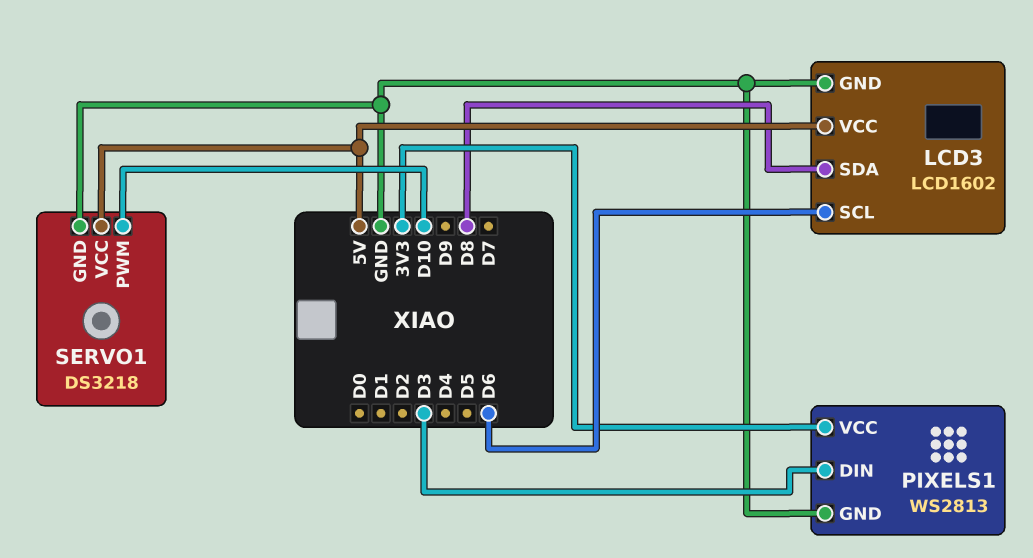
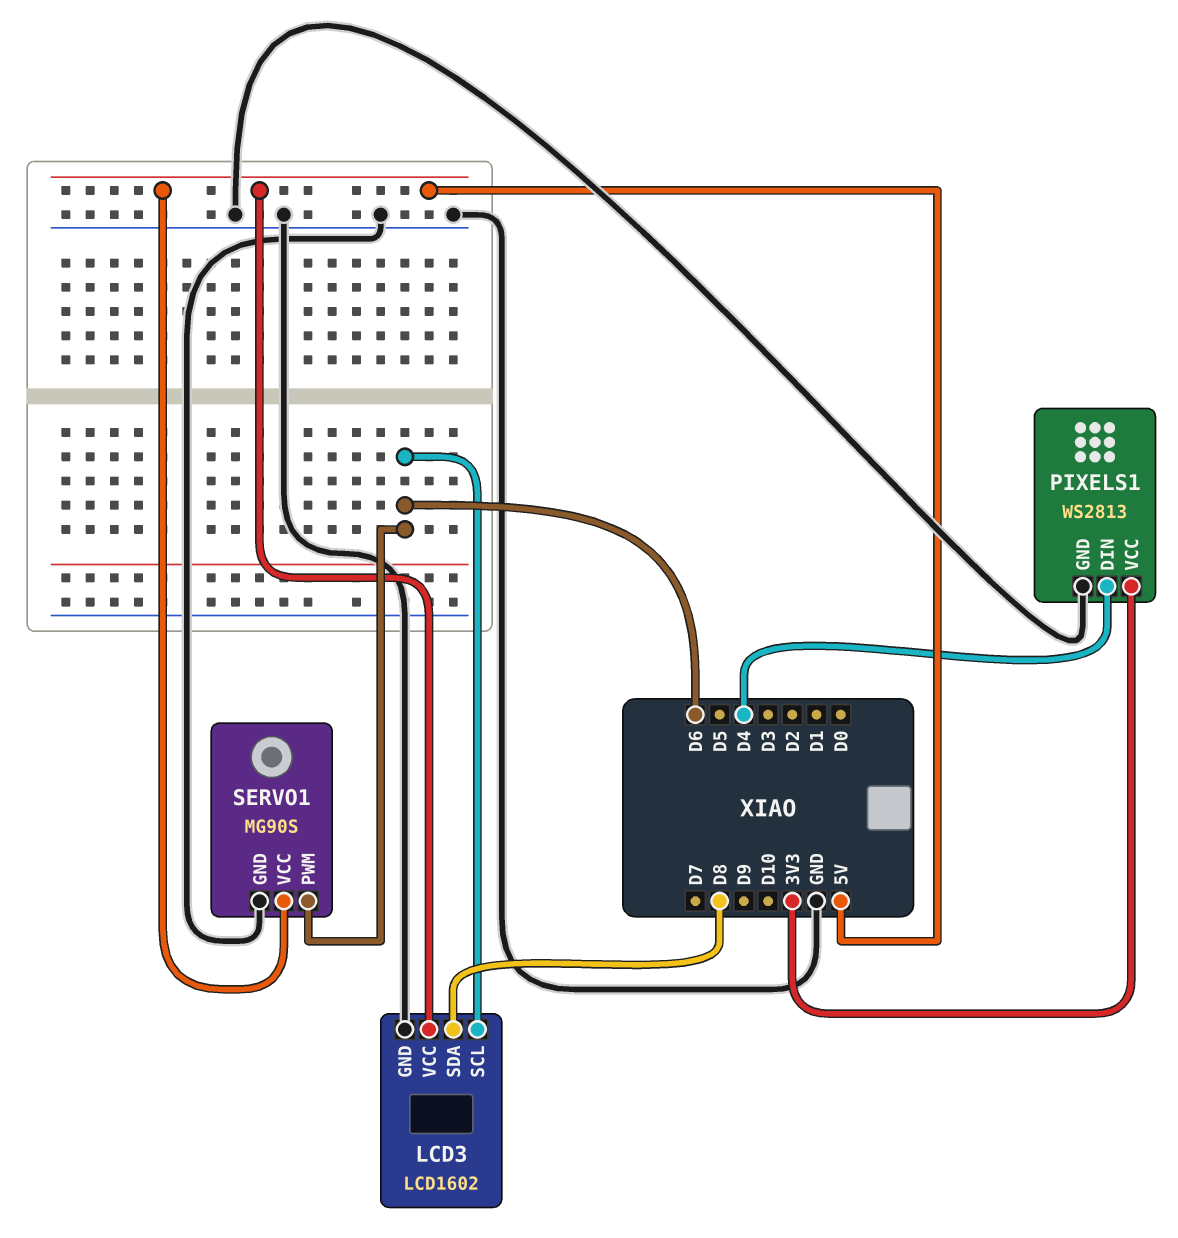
PIXELS1 pin DIN: D3 -> D4
SERVO1: DS3218 -> MG90S
SERVO1 pin PWM: D10 -> D6

